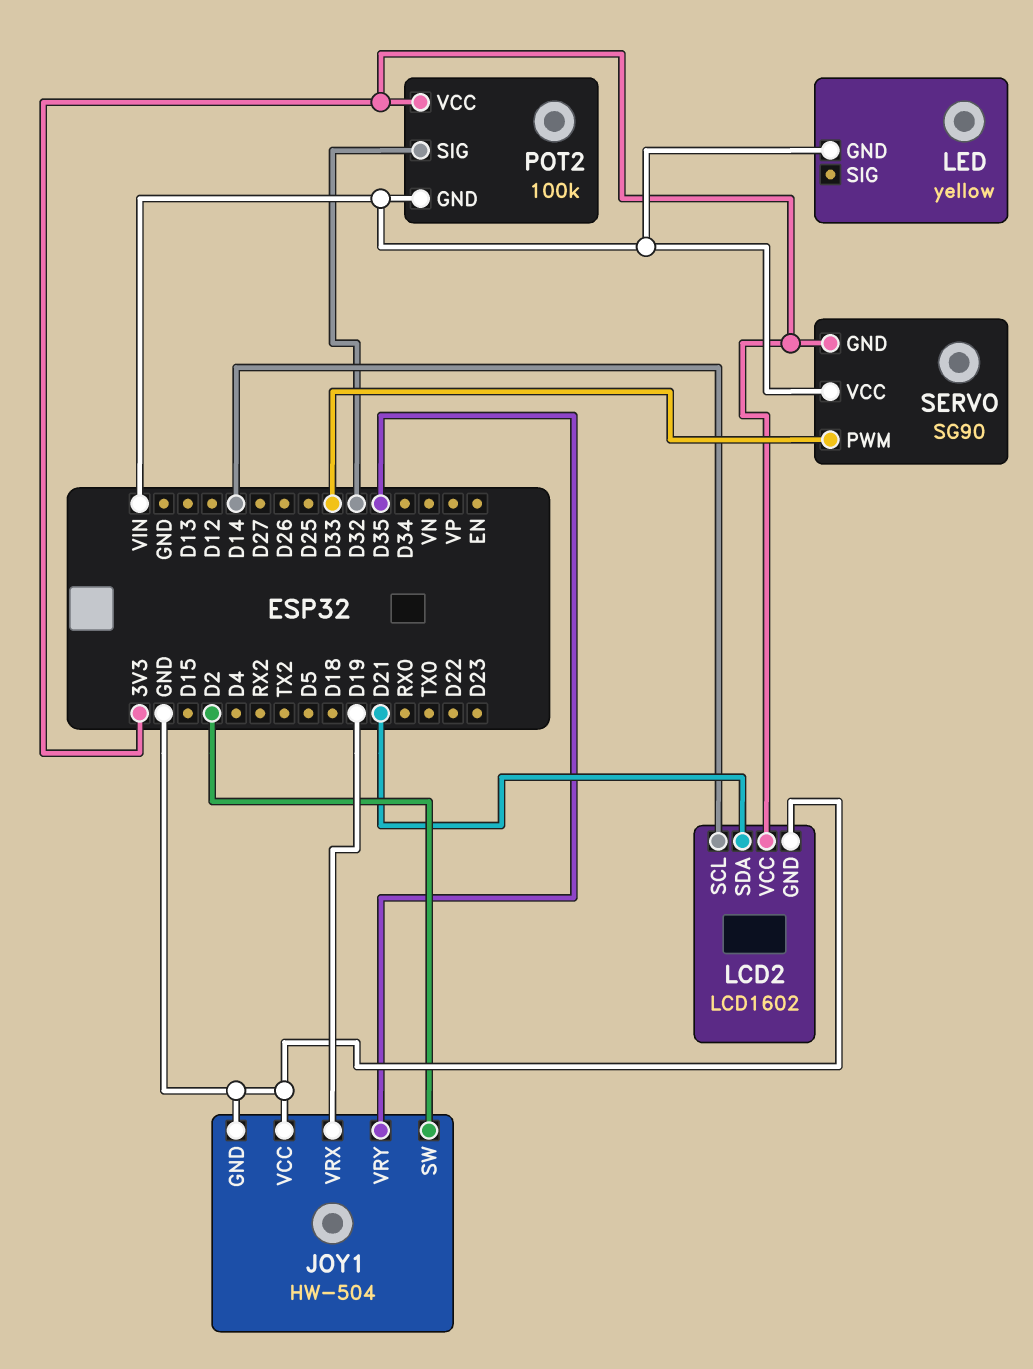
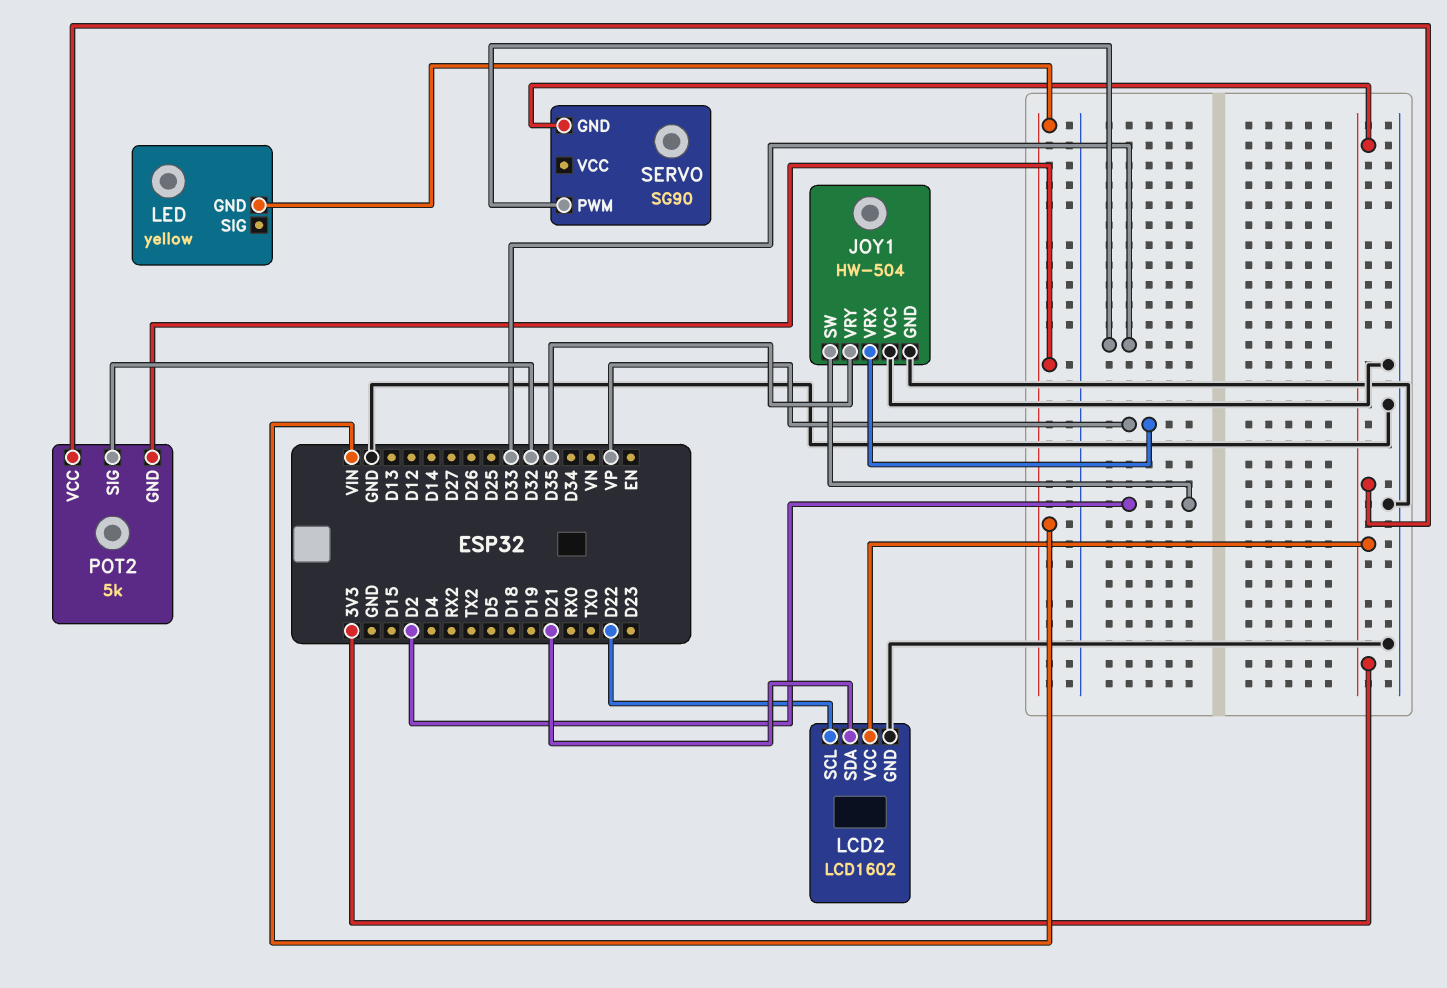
JOY1 pin VRX: D19 -> VP
LCD2 pin SCL: D14 -> D22
POT2: 100k -> 5k
SERVO pin VCC: VIN -> none

